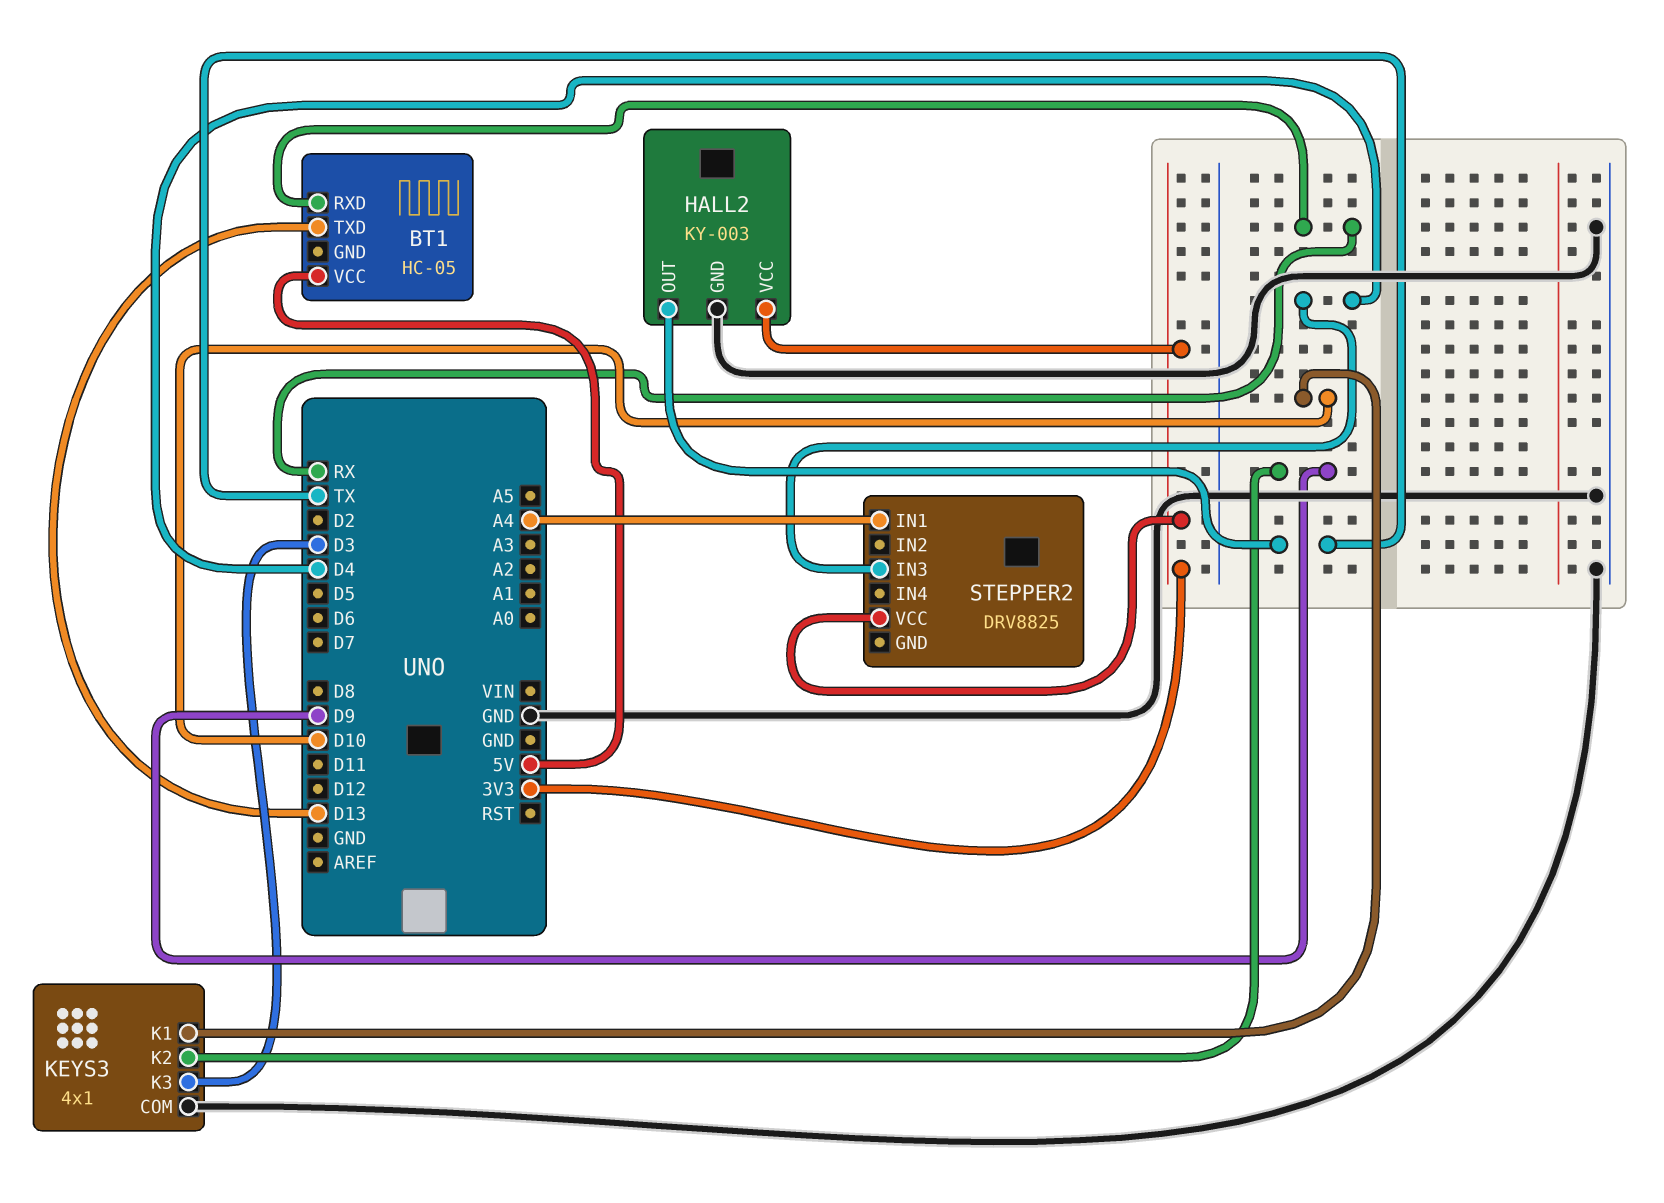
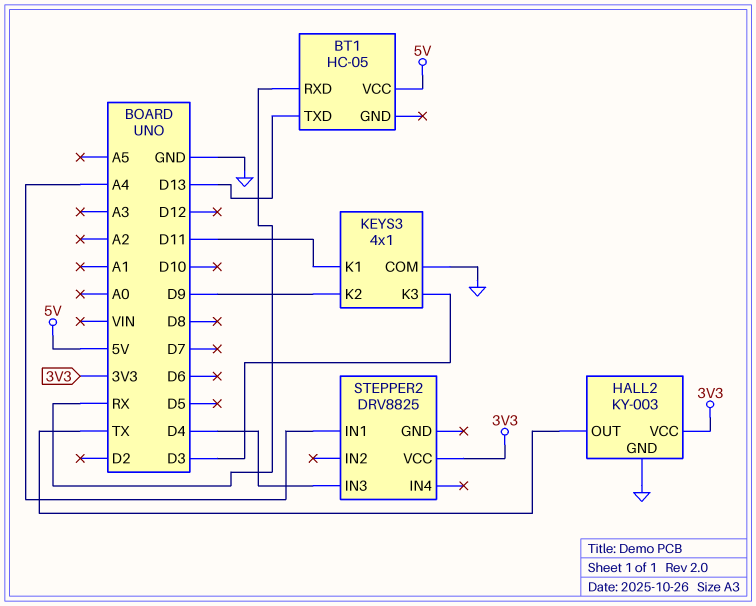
KEYS3 pin K1: D10 -> D11

